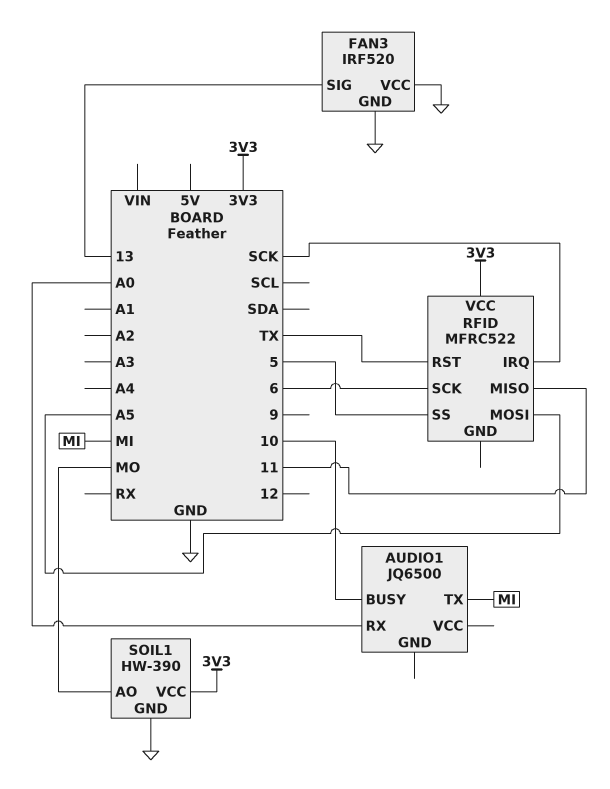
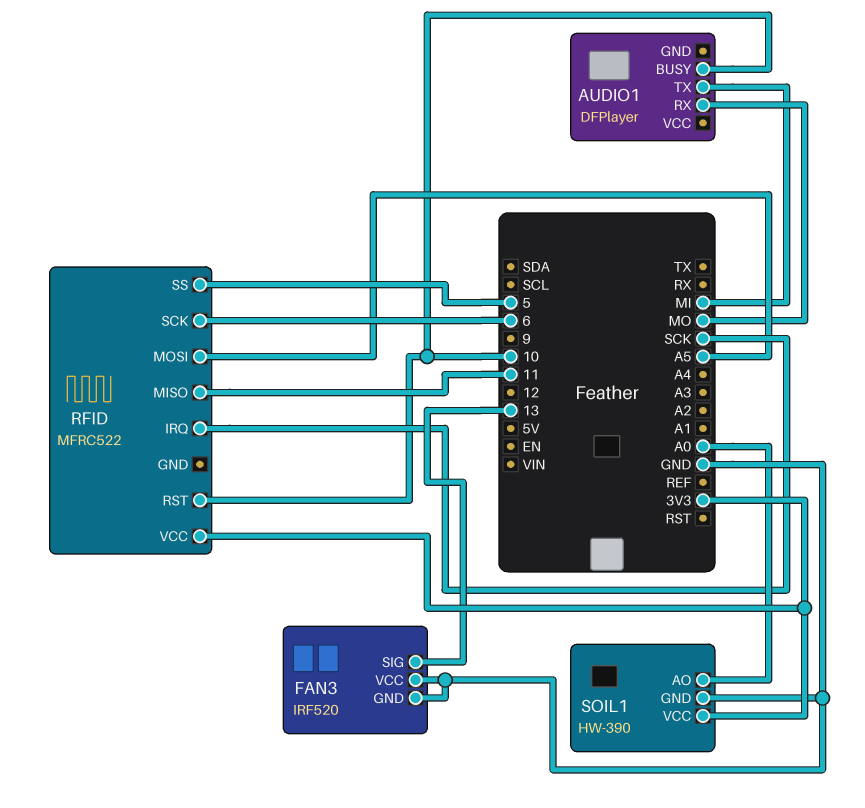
AUDIO1: JQ6500 -> DFPlayer
AUDIO1 pin RX: A0 -> MO
RFID pin RST: TX -> 10
SOIL1 pin AO: MO -> A0

